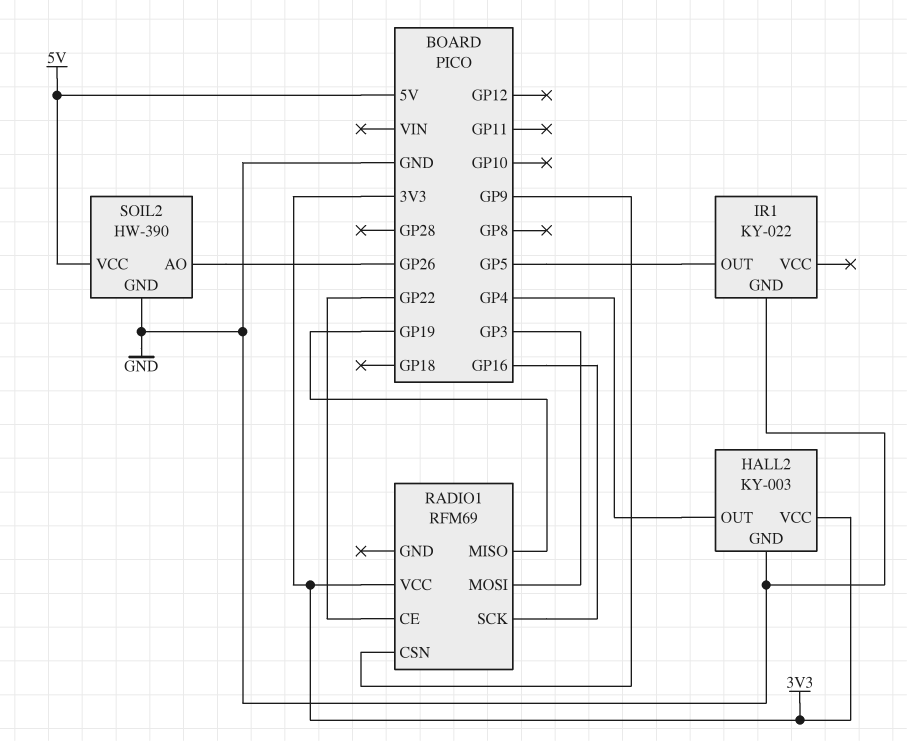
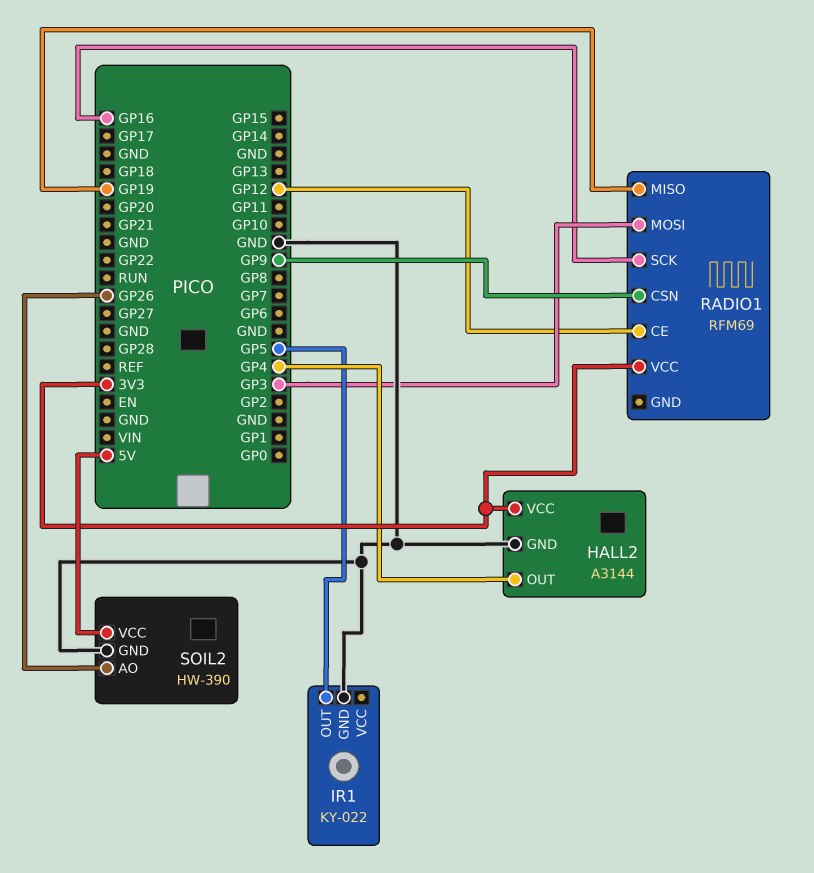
HALL2: KY-003 -> A3144
RADIO1 pin CE: GP22 -> GP12

